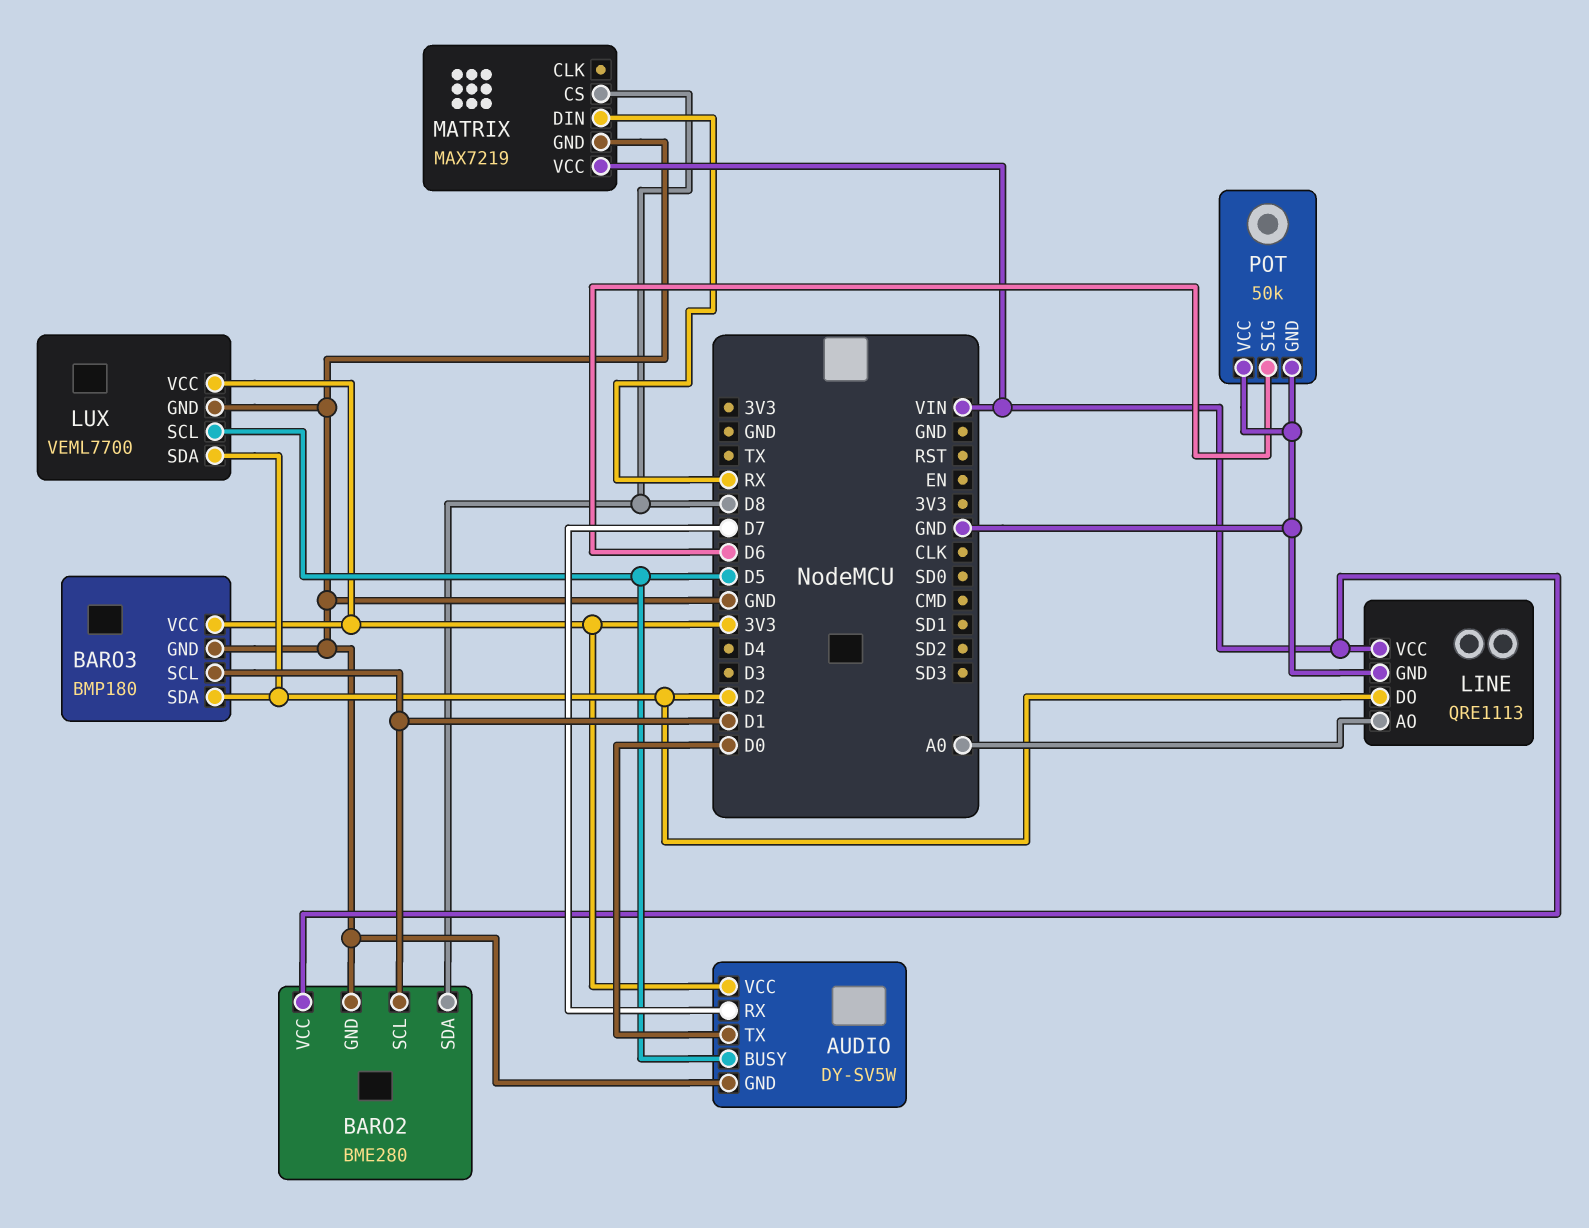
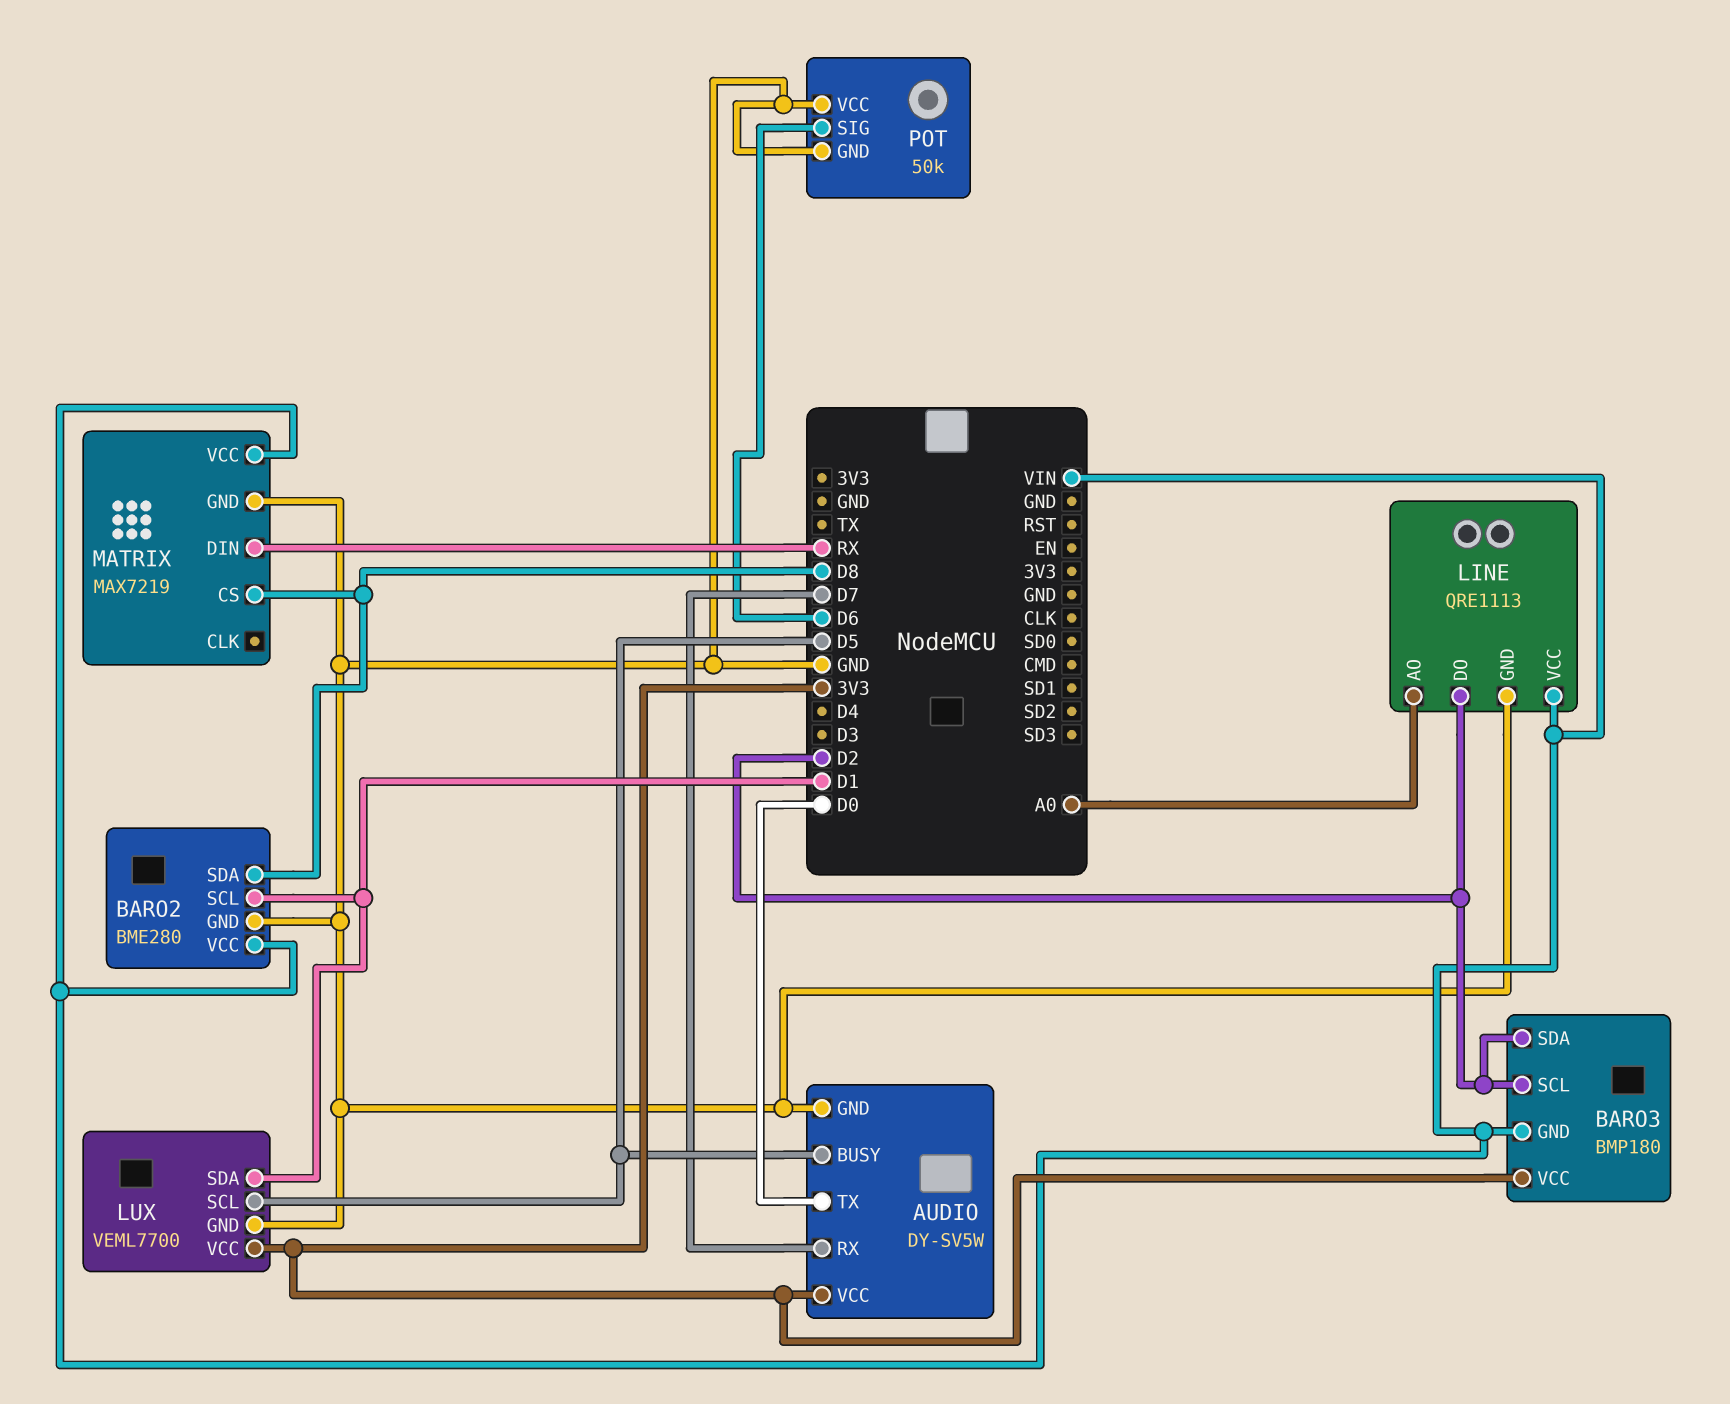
BARO3 pin GND: GND -> VIN
BARO3 pin SCL: D1 -> D2
LUX pin SDA: D2 -> D1

